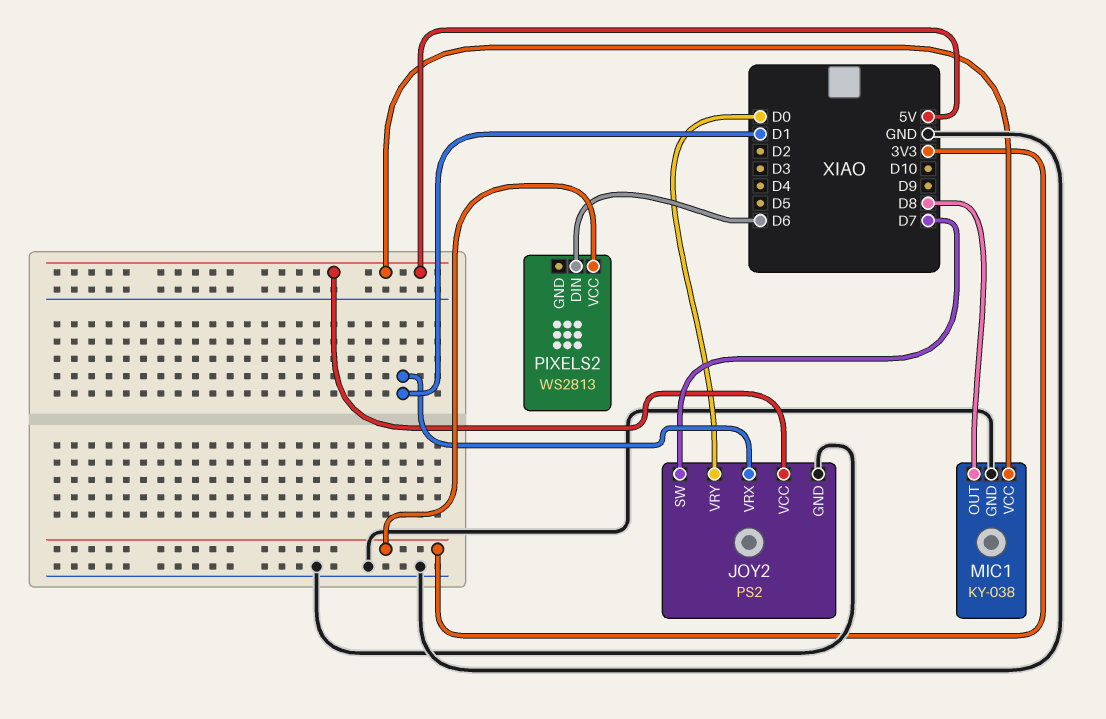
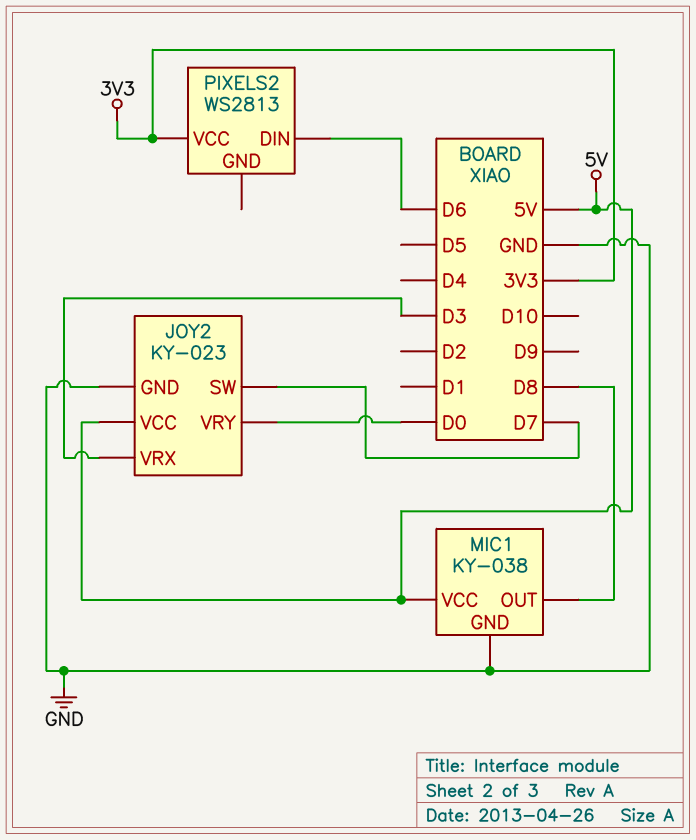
JOY2: PS2 -> KY-023
JOY2 pin VRX: D1 -> D3

